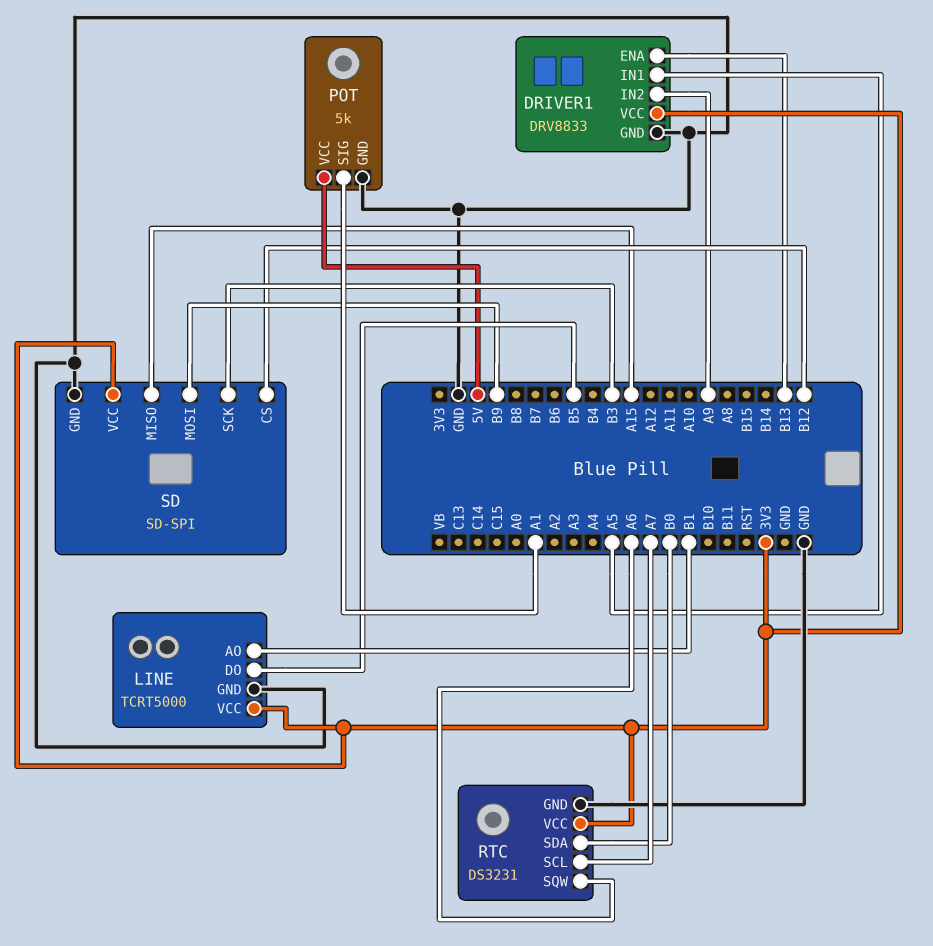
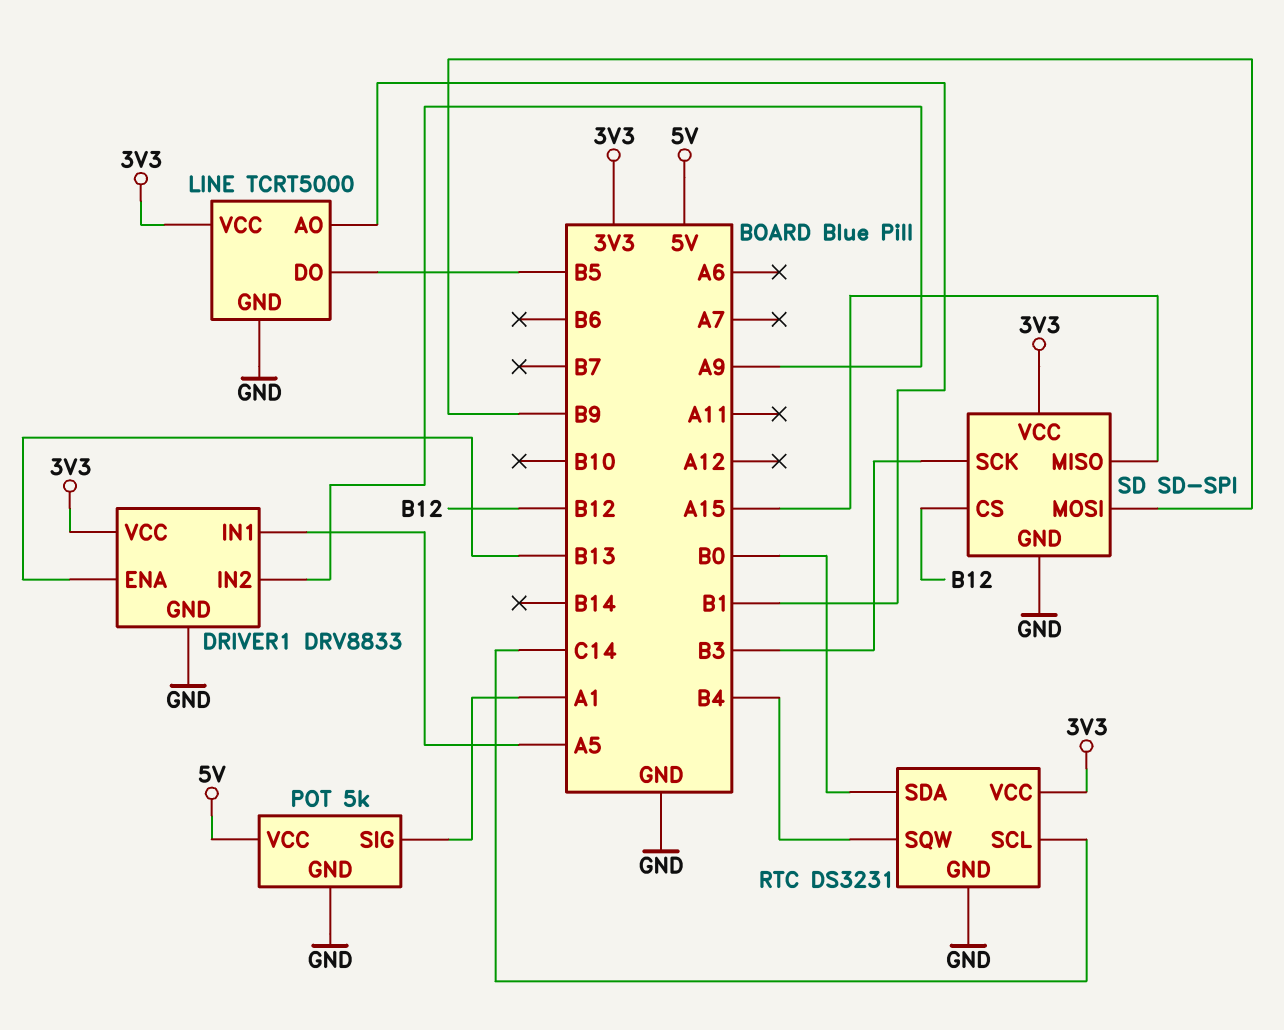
RTC pin SCL: A7 -> C14
RTC pin SQW: A6 -> B4

